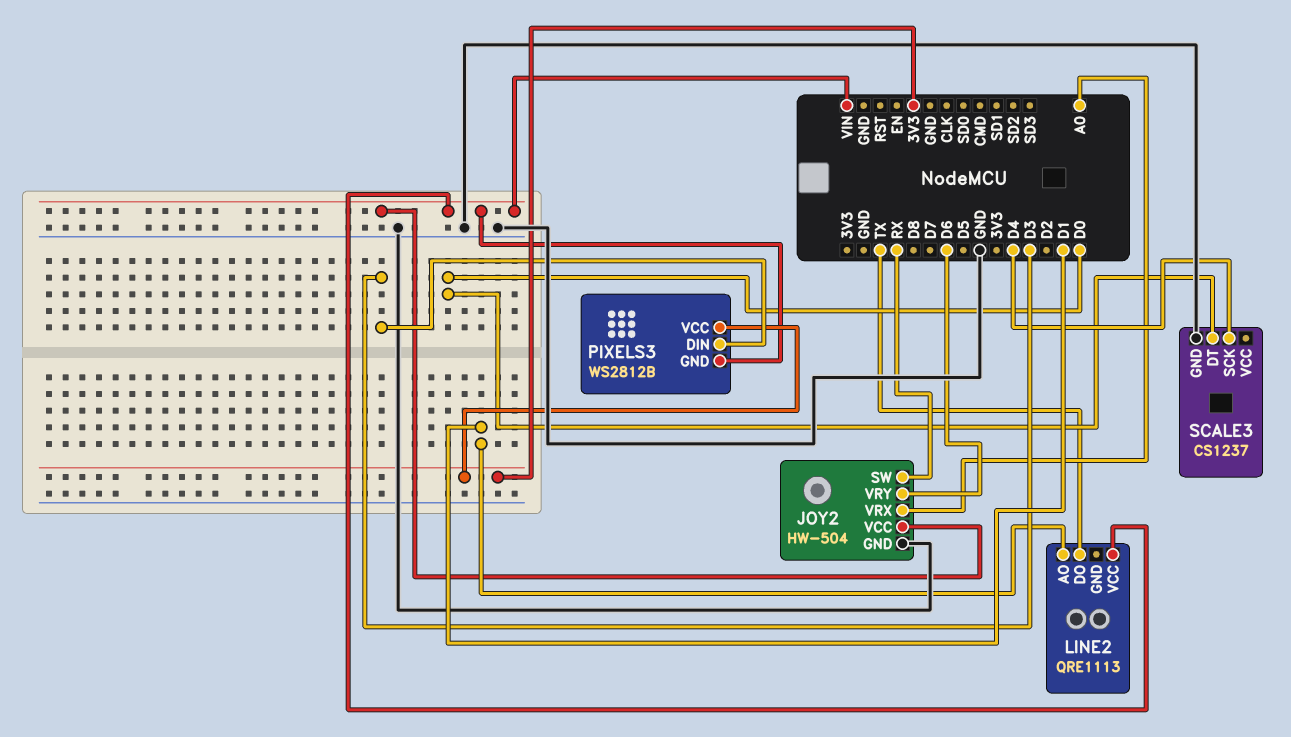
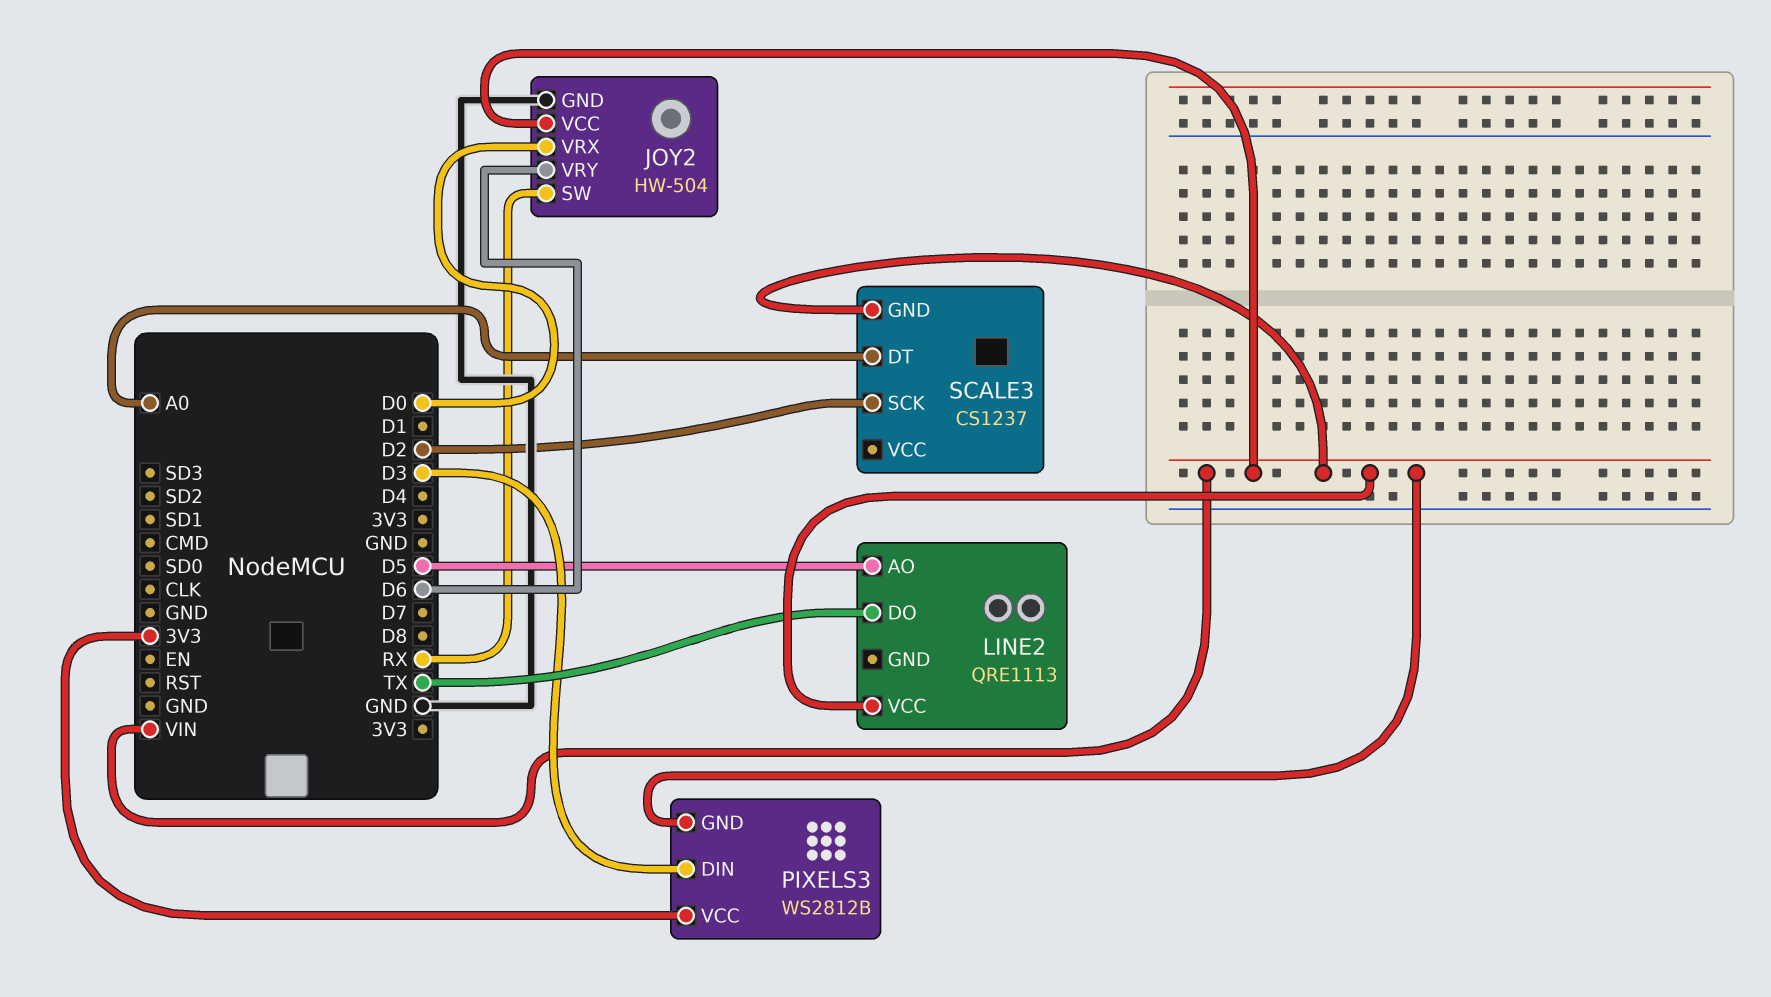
JOY2 pin VRX: A0 -> D0
LINE2 pin AO: D1 -> D5
SCALE3 pin DT: D0 -> A0
SCALE3 pin GND: GND -> VIN
SCALE3 pin SCK: D4 -> D2

